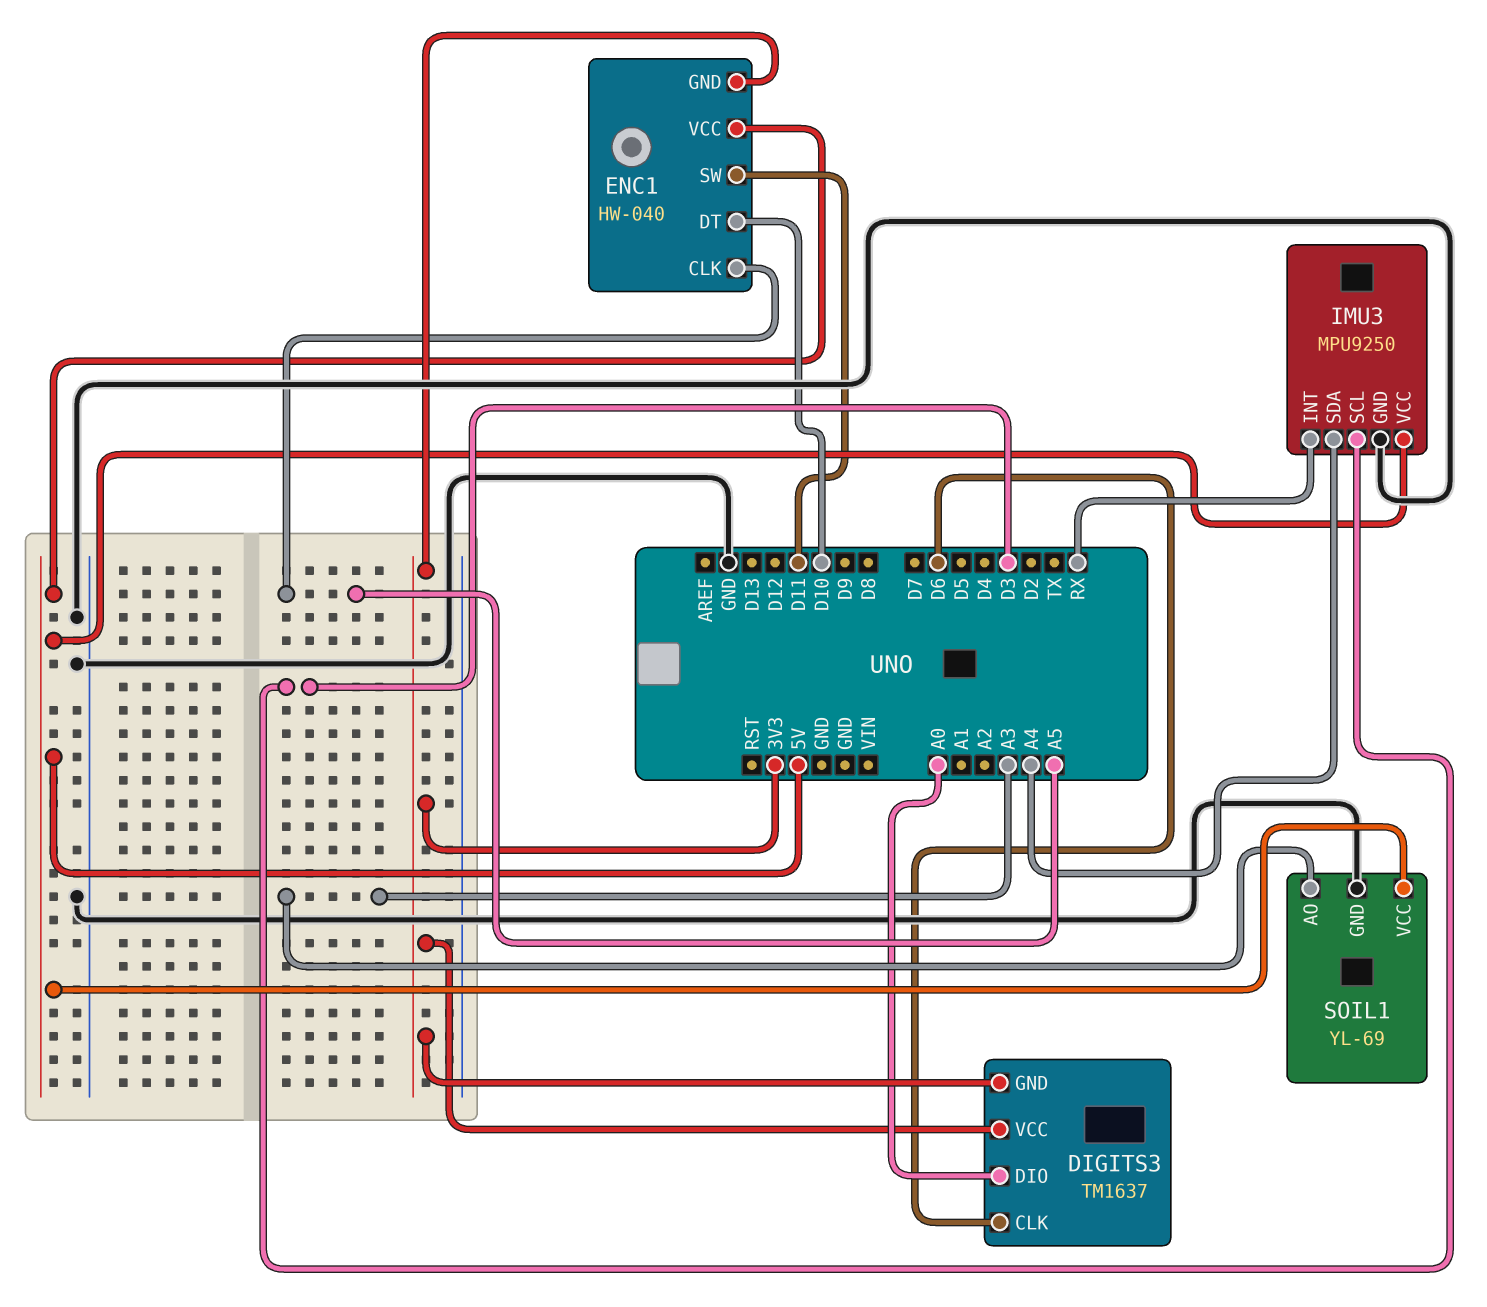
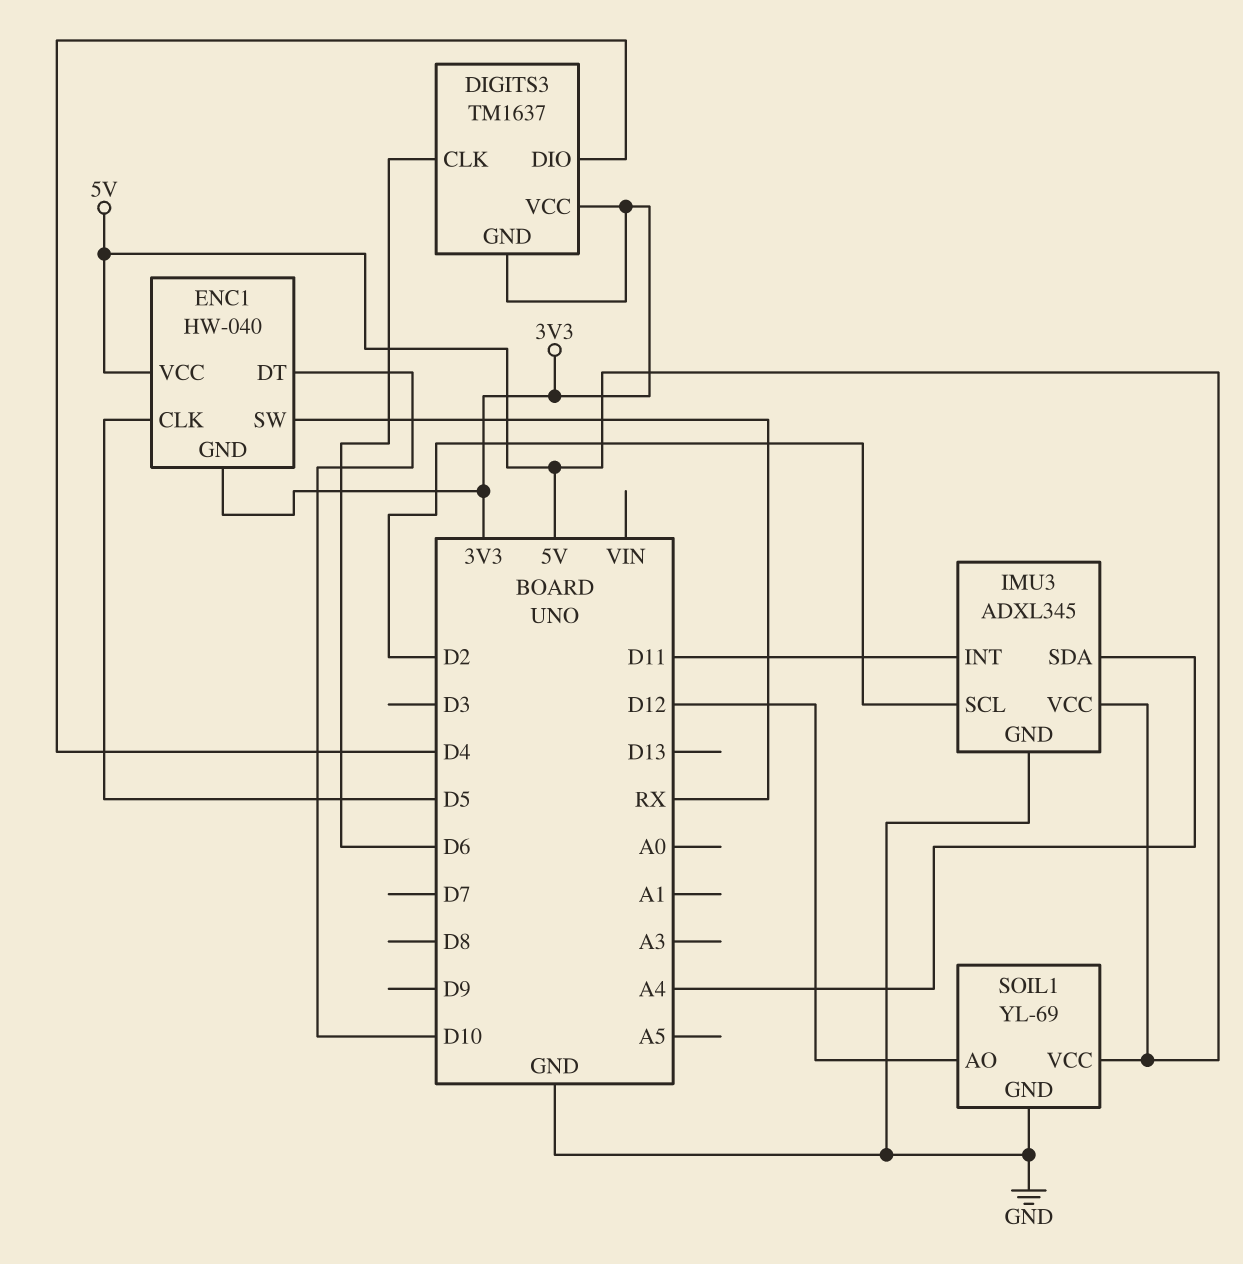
DIGITS3 pin DIO: A0 -> D4
ENC1 pin CLK: A5 -> D5
ENC1 pin SW: D11 -> RX
IMU3: MPU9250 -> ADXL345
IMU3 pin INT: RX -> D11
IMU3 pin SCL: D3 -> D2
SOIL1 pin AO: A3 -> D12

